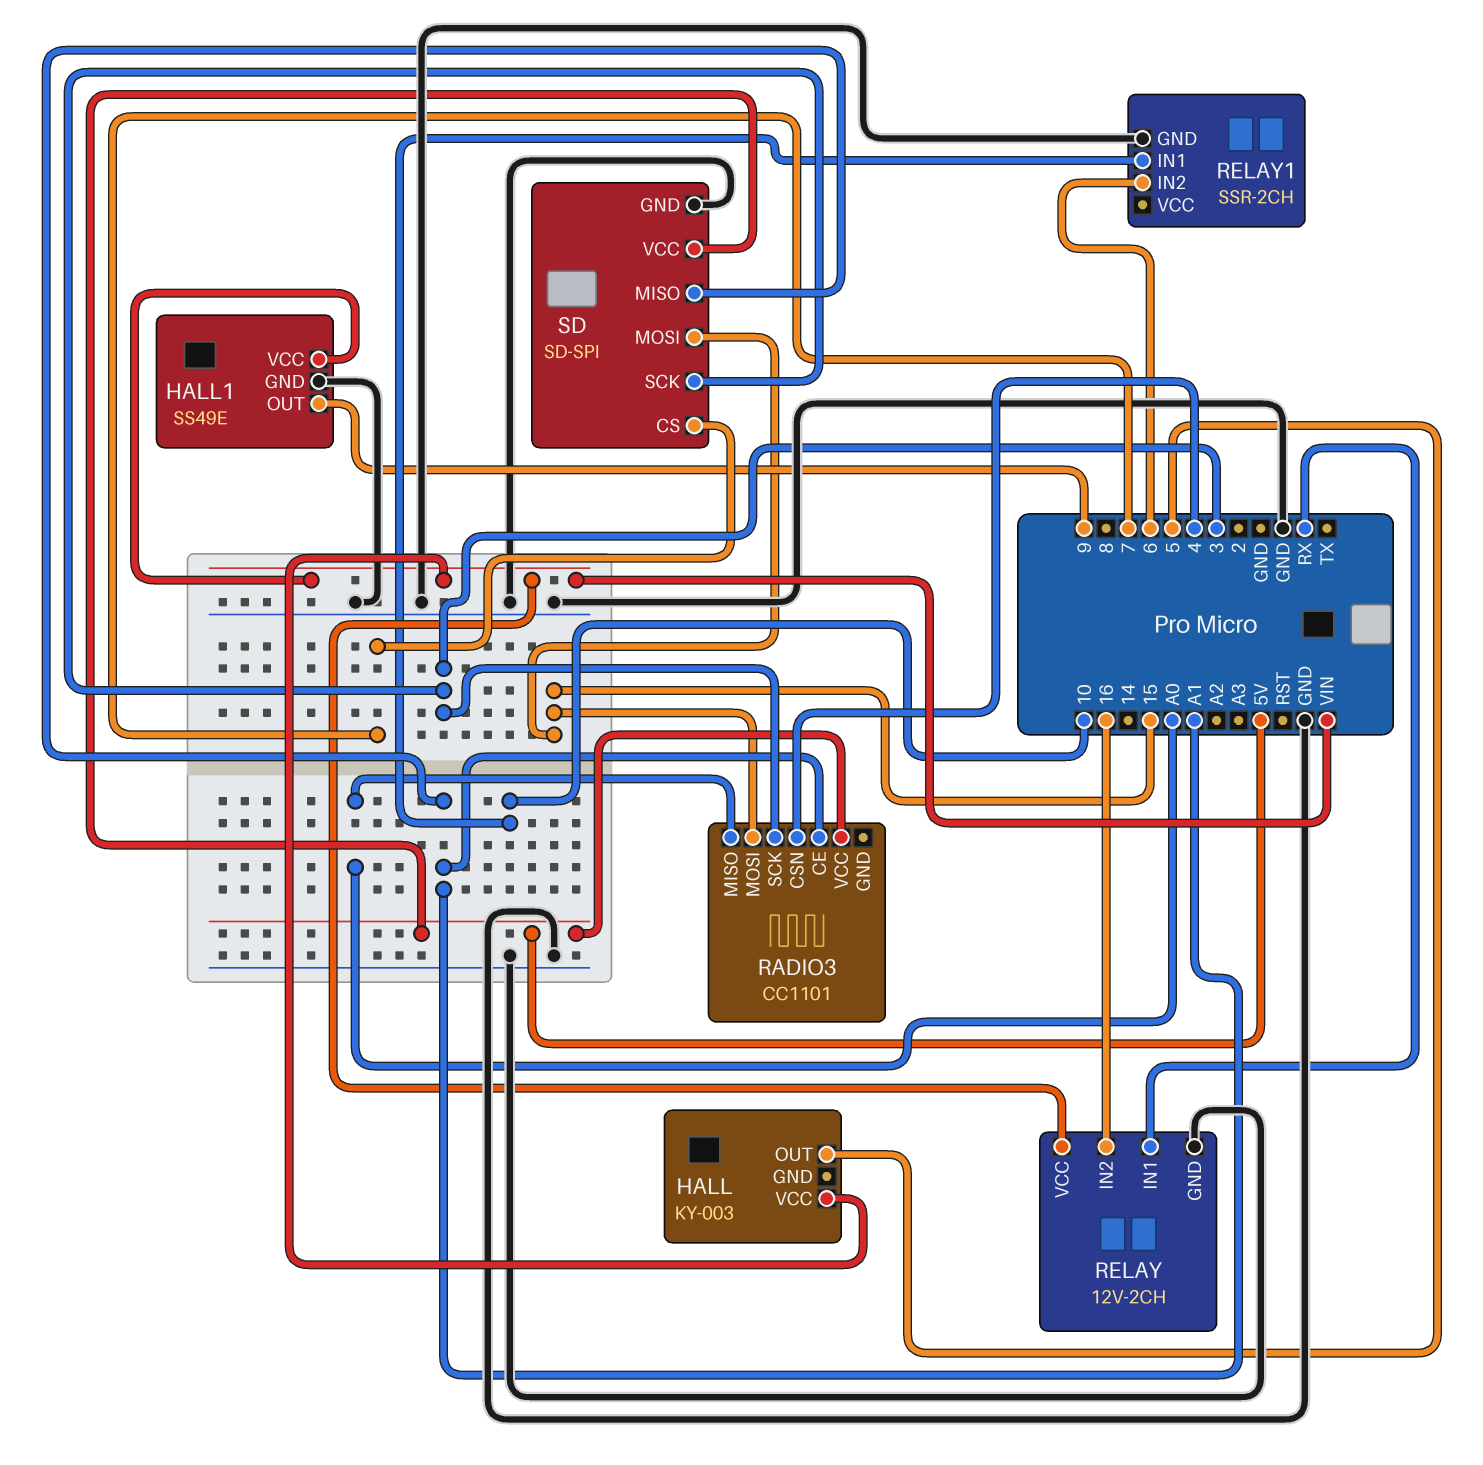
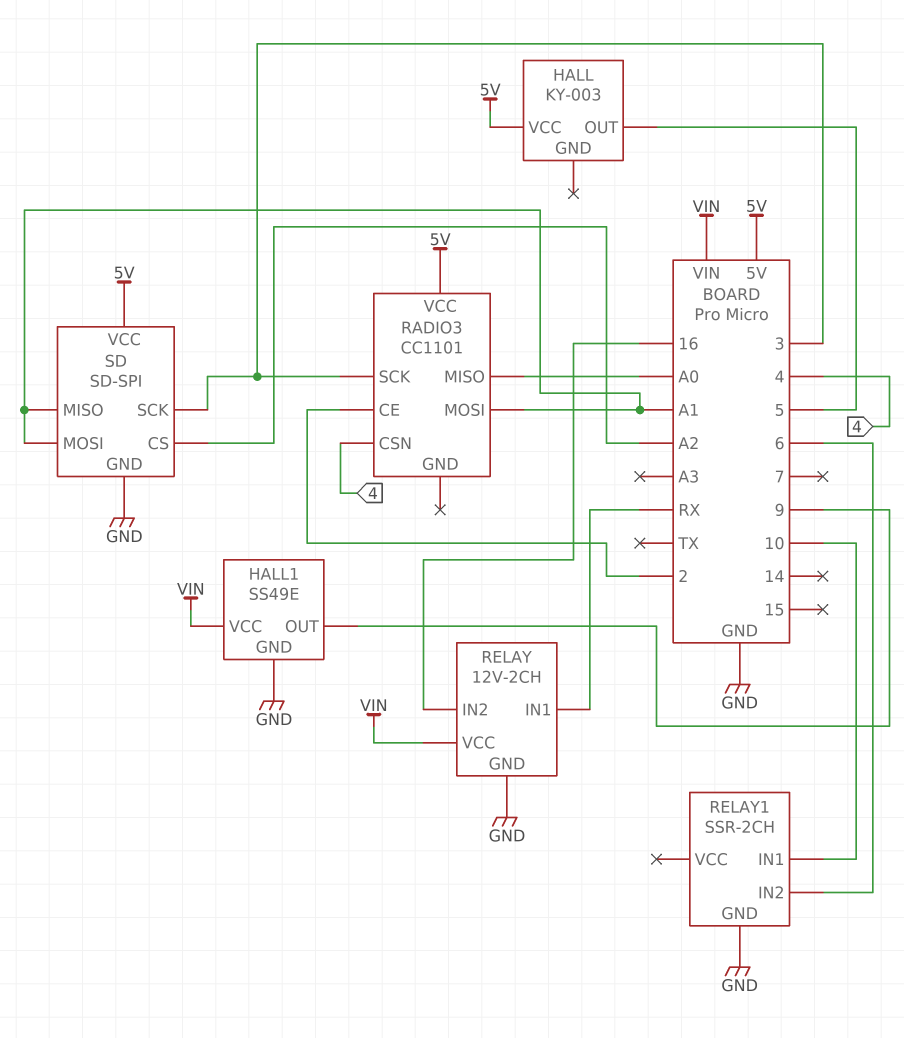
HALL pin VCC: VIN -> 5V
RADIO3 pin CE: A1 -> 2
RADIO3 pin MOSI: 15 -> A1
SD pin CS: 7 -> A2
SD pin MOSI: 15 -> A1

